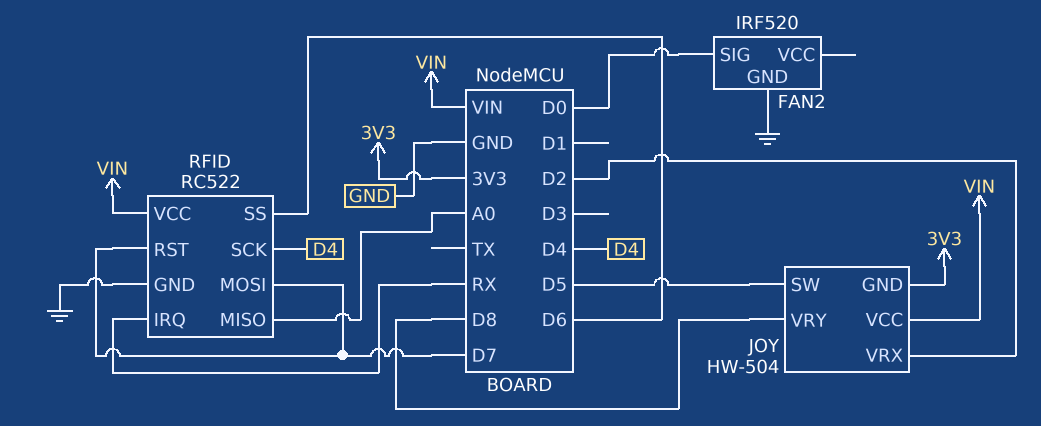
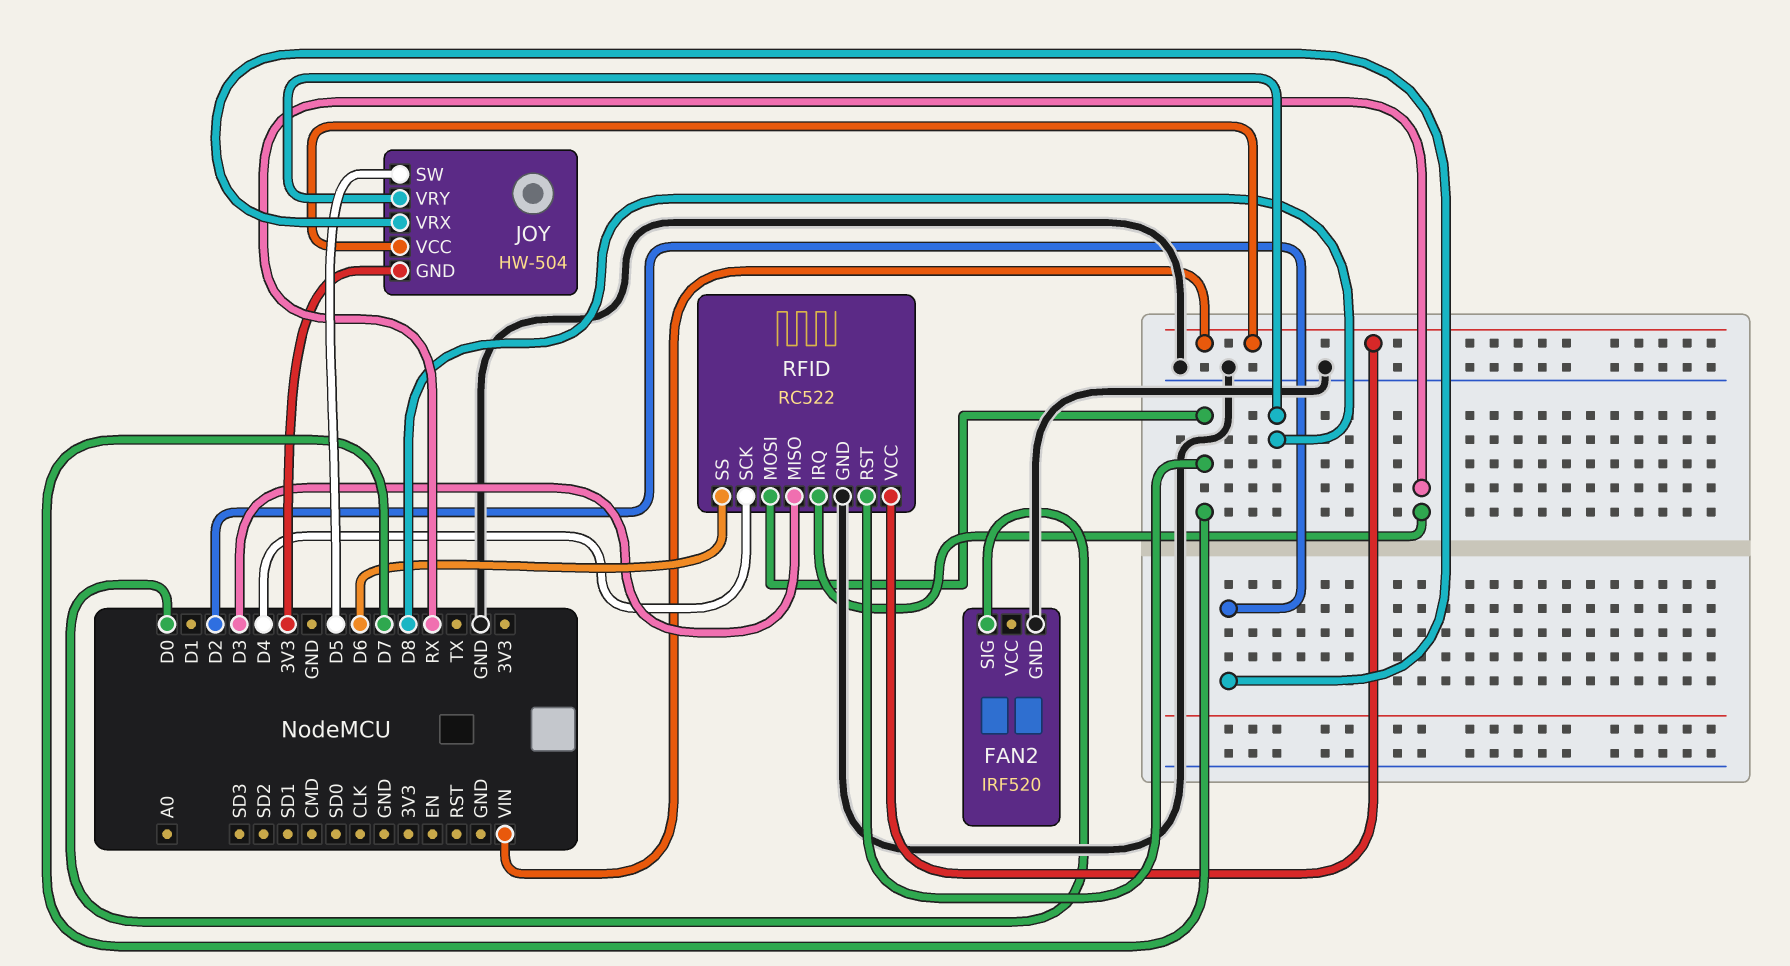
RFID pin MISO: A0 -> D3

